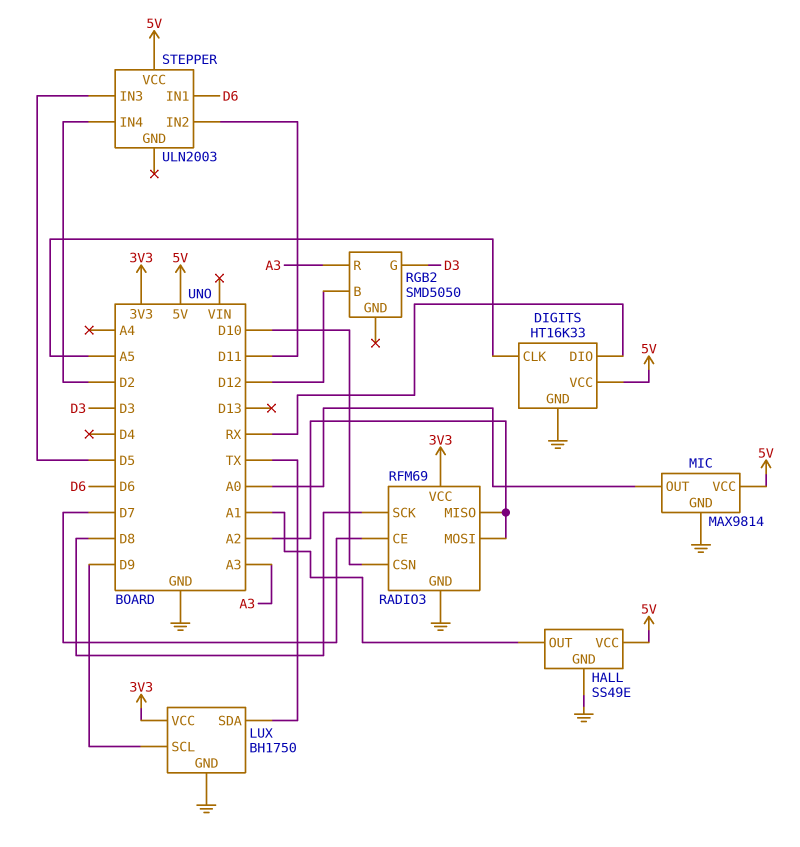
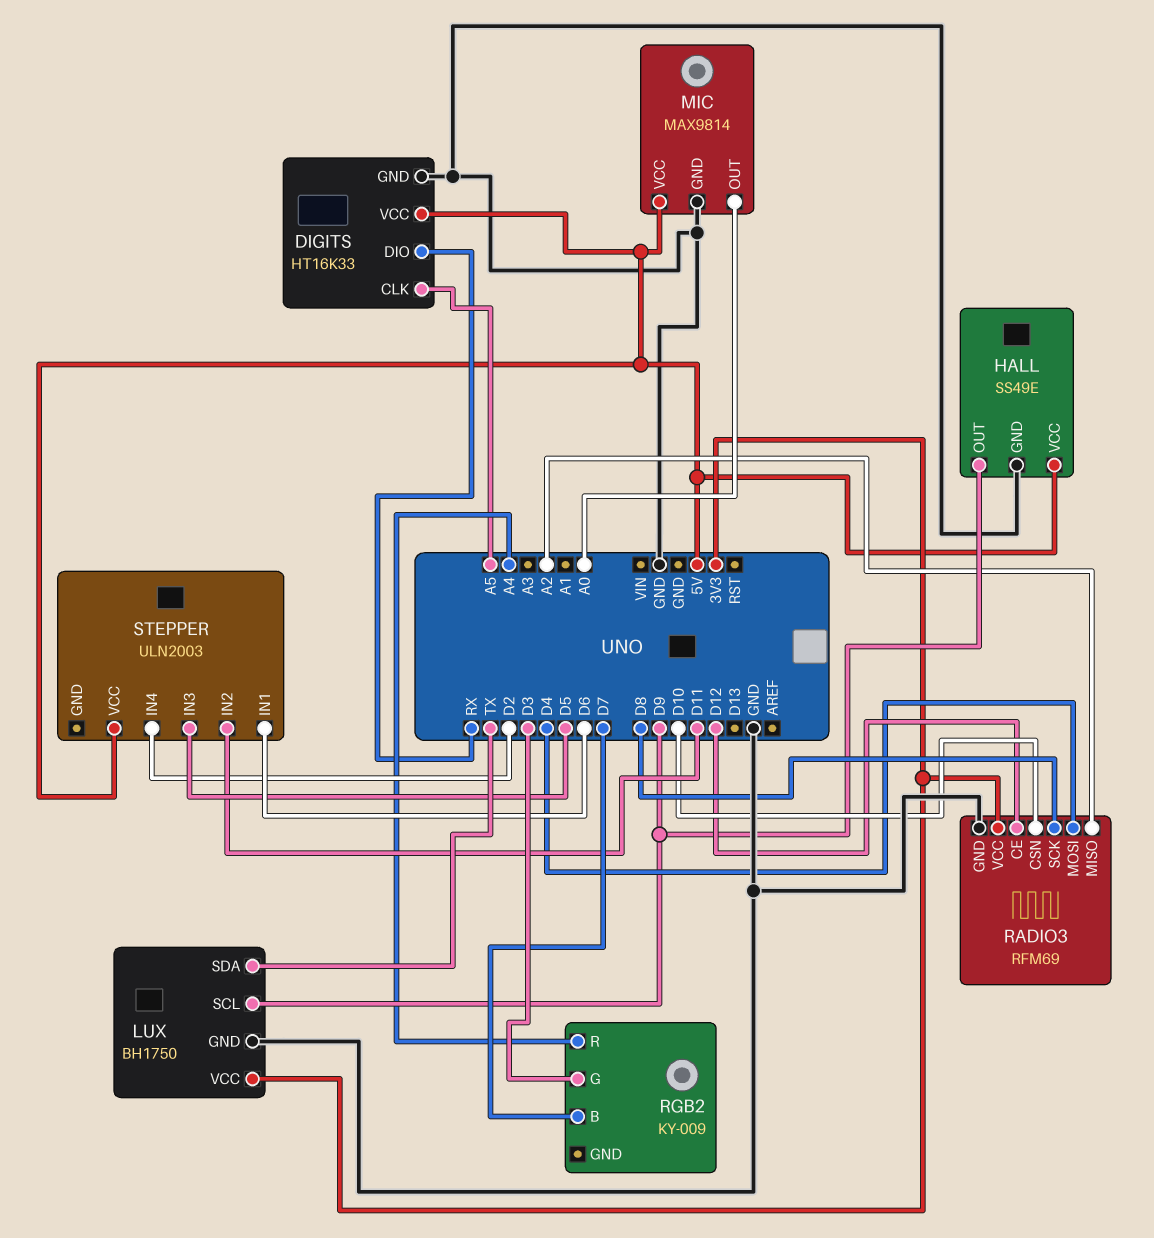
HALL pin OUT: A1 -> D9
RADIO3 pin CE: D7 -> D12
RADIO3 pin MOSI: A2 -> D4
RGB2: SMD5050 -> KY-009
RGB2 pin B: D12 -> D7
RGB2 pin R: A3 -> A4

